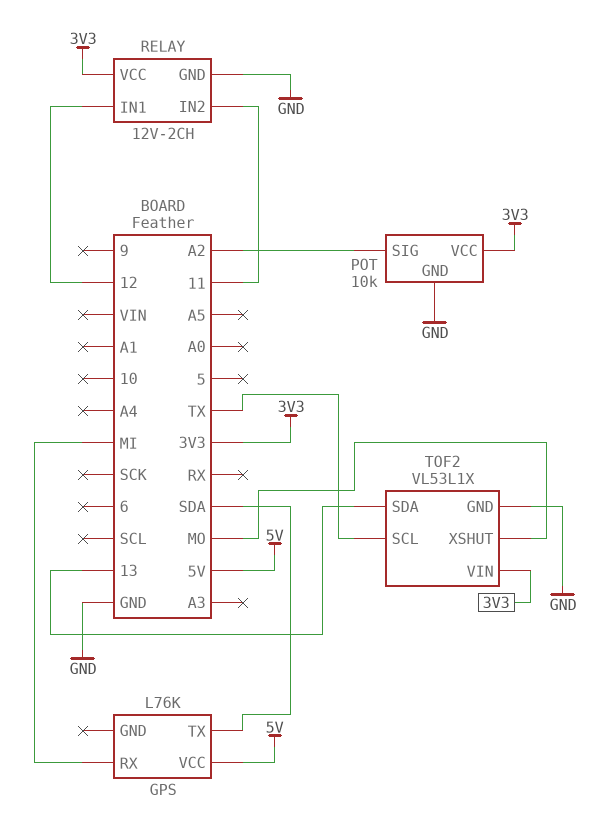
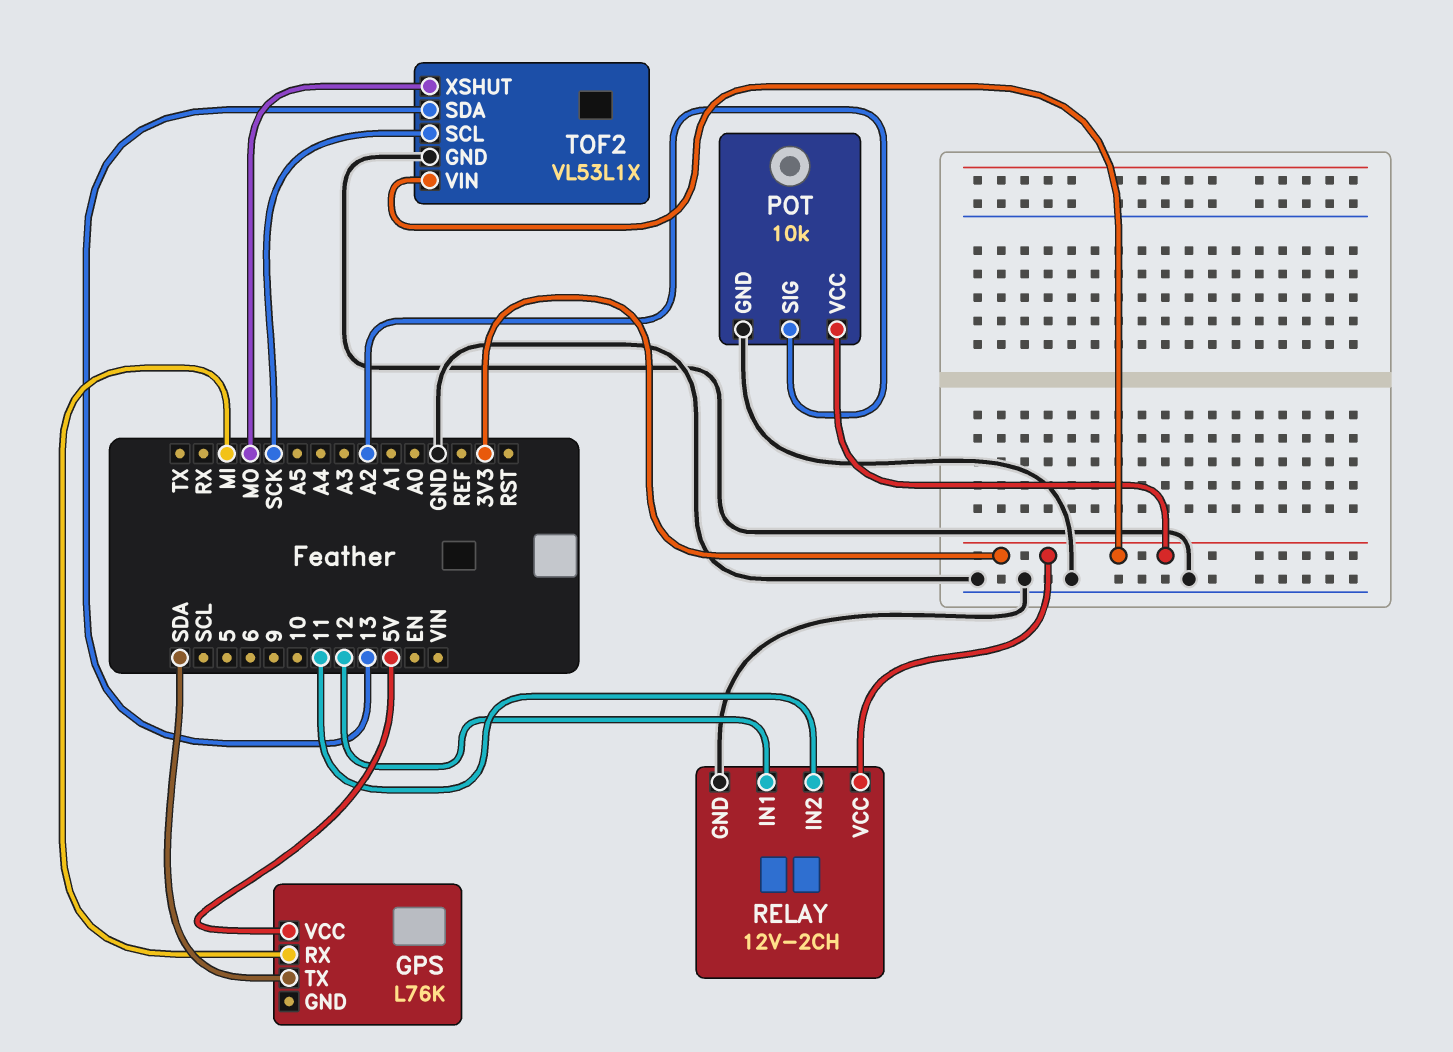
TOF2 pin SCL: TX -> SCK

